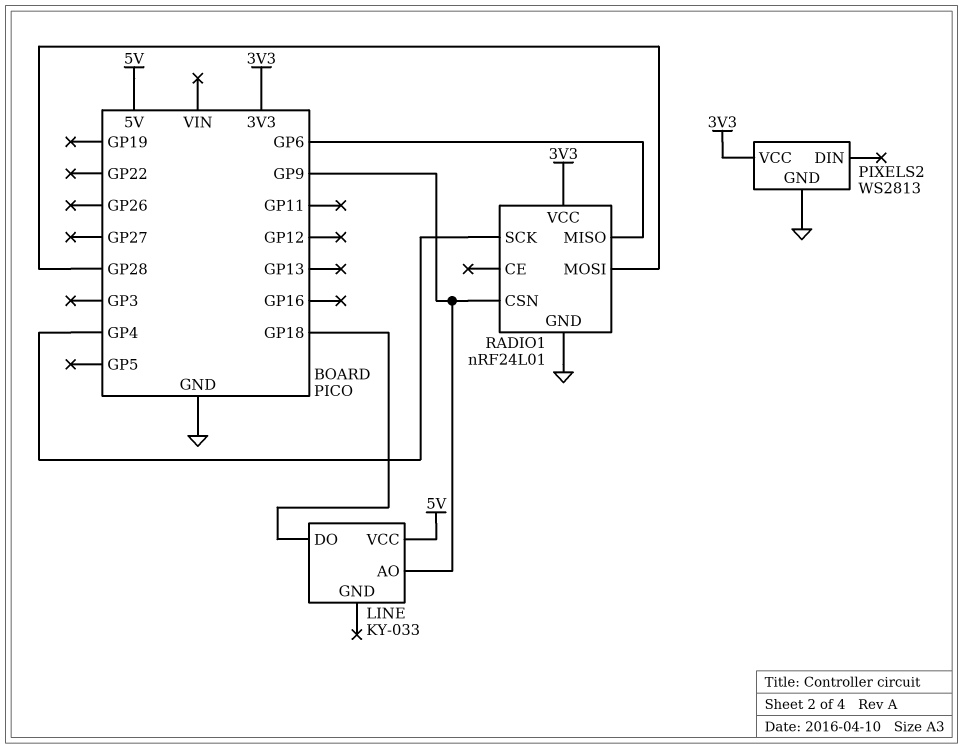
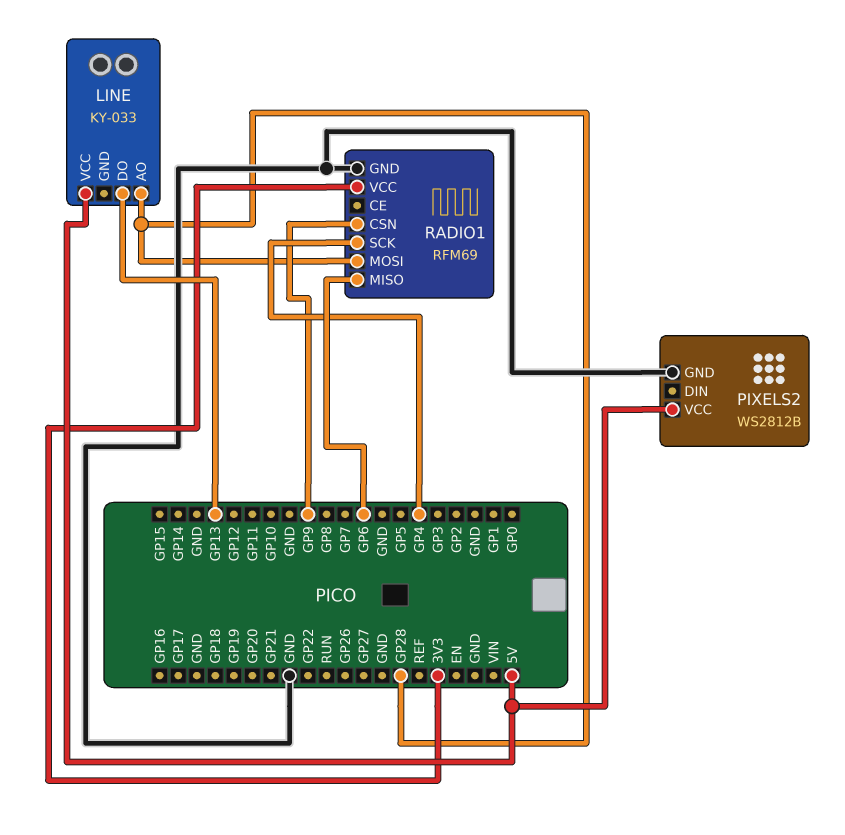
LINE pin AO: GP9 -> GP28
LINE pin DO: GP18 -> GP13
PIXELS2: WS2813 -> WS2812B
PIXELS2 pin VCC: 3V3 -> 5V
RADIO1: nRF24L01 -> RFM69

